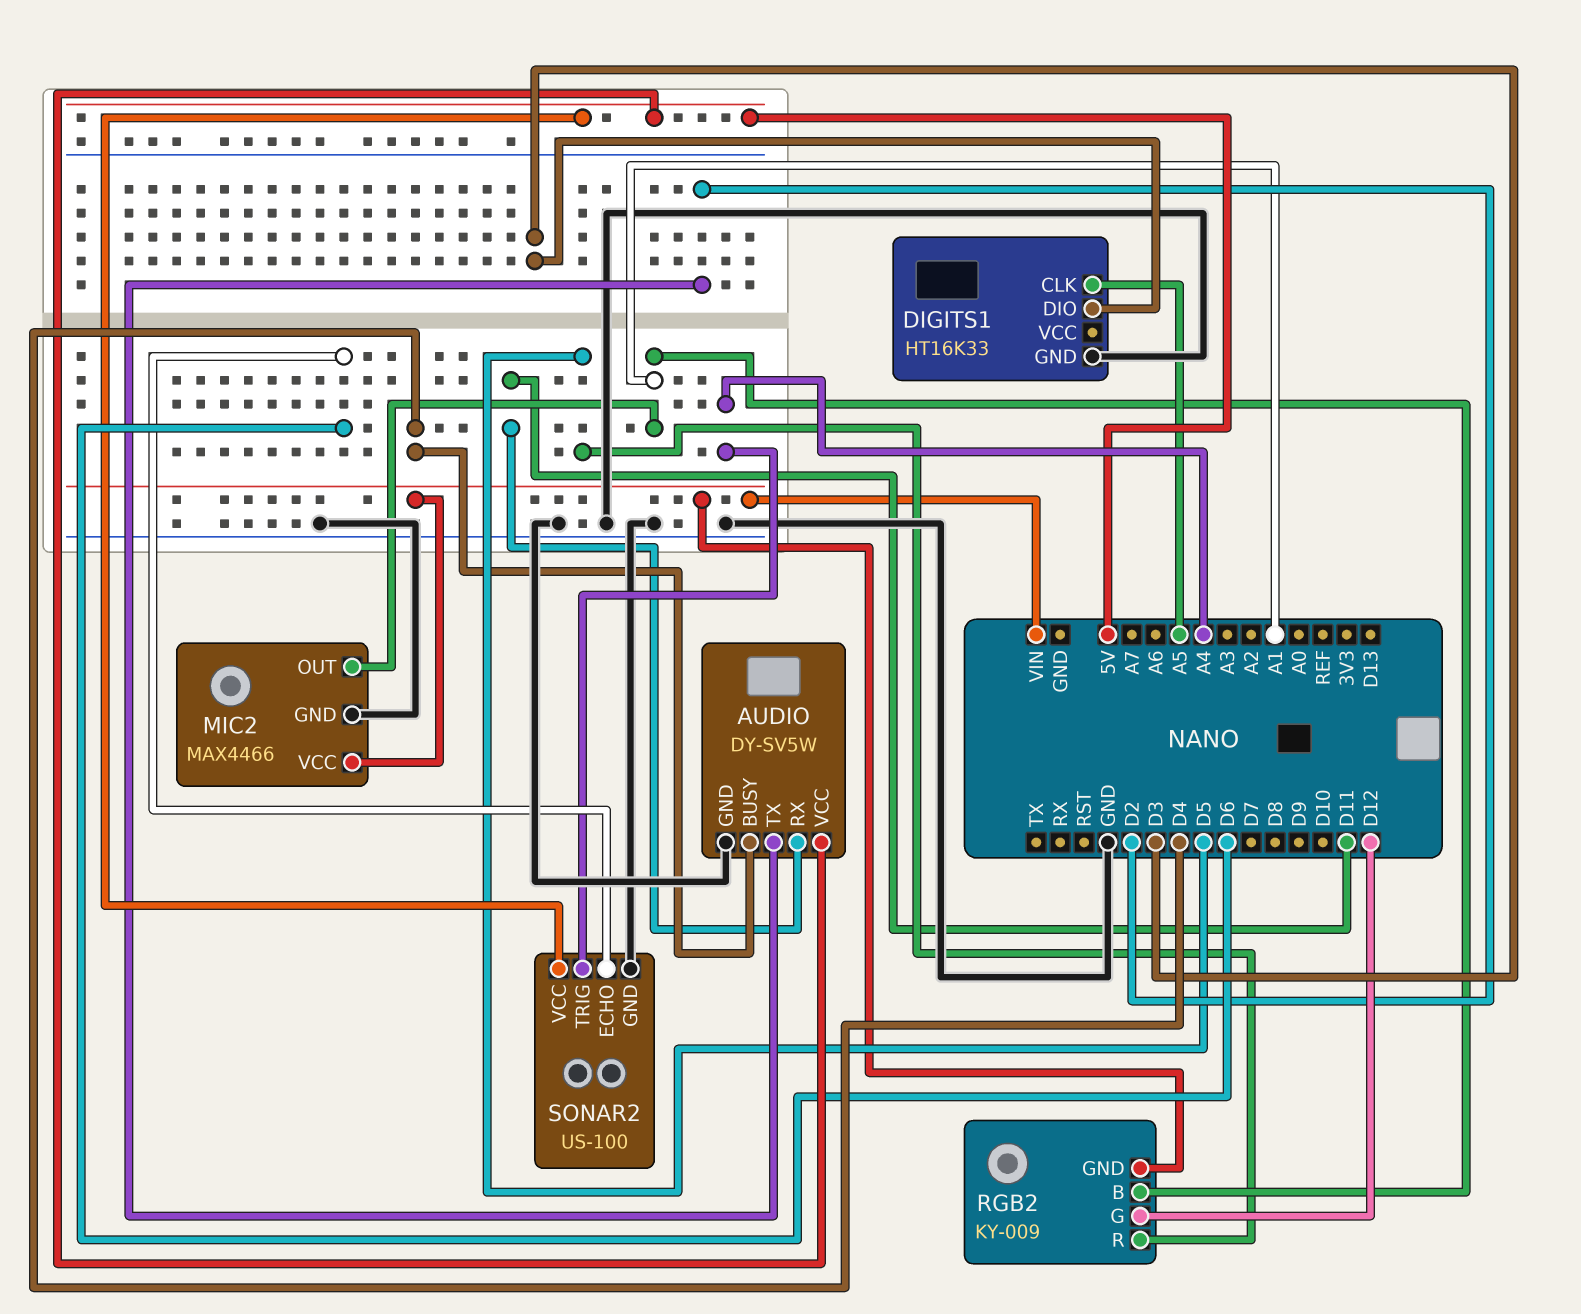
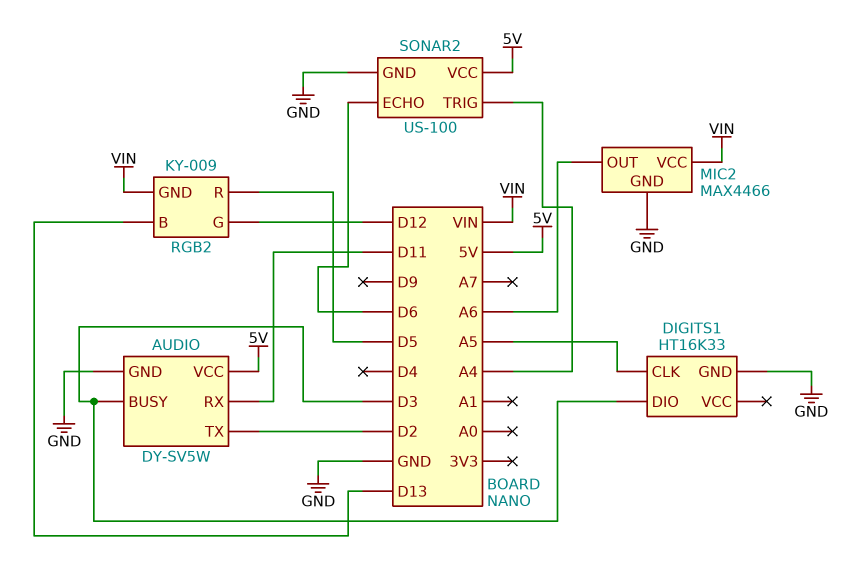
AUDIO pin BUSY: D4 -> D3
MIC2 pin OUT: A1 -> A6
RGB2 pin B: A1 -> D13

